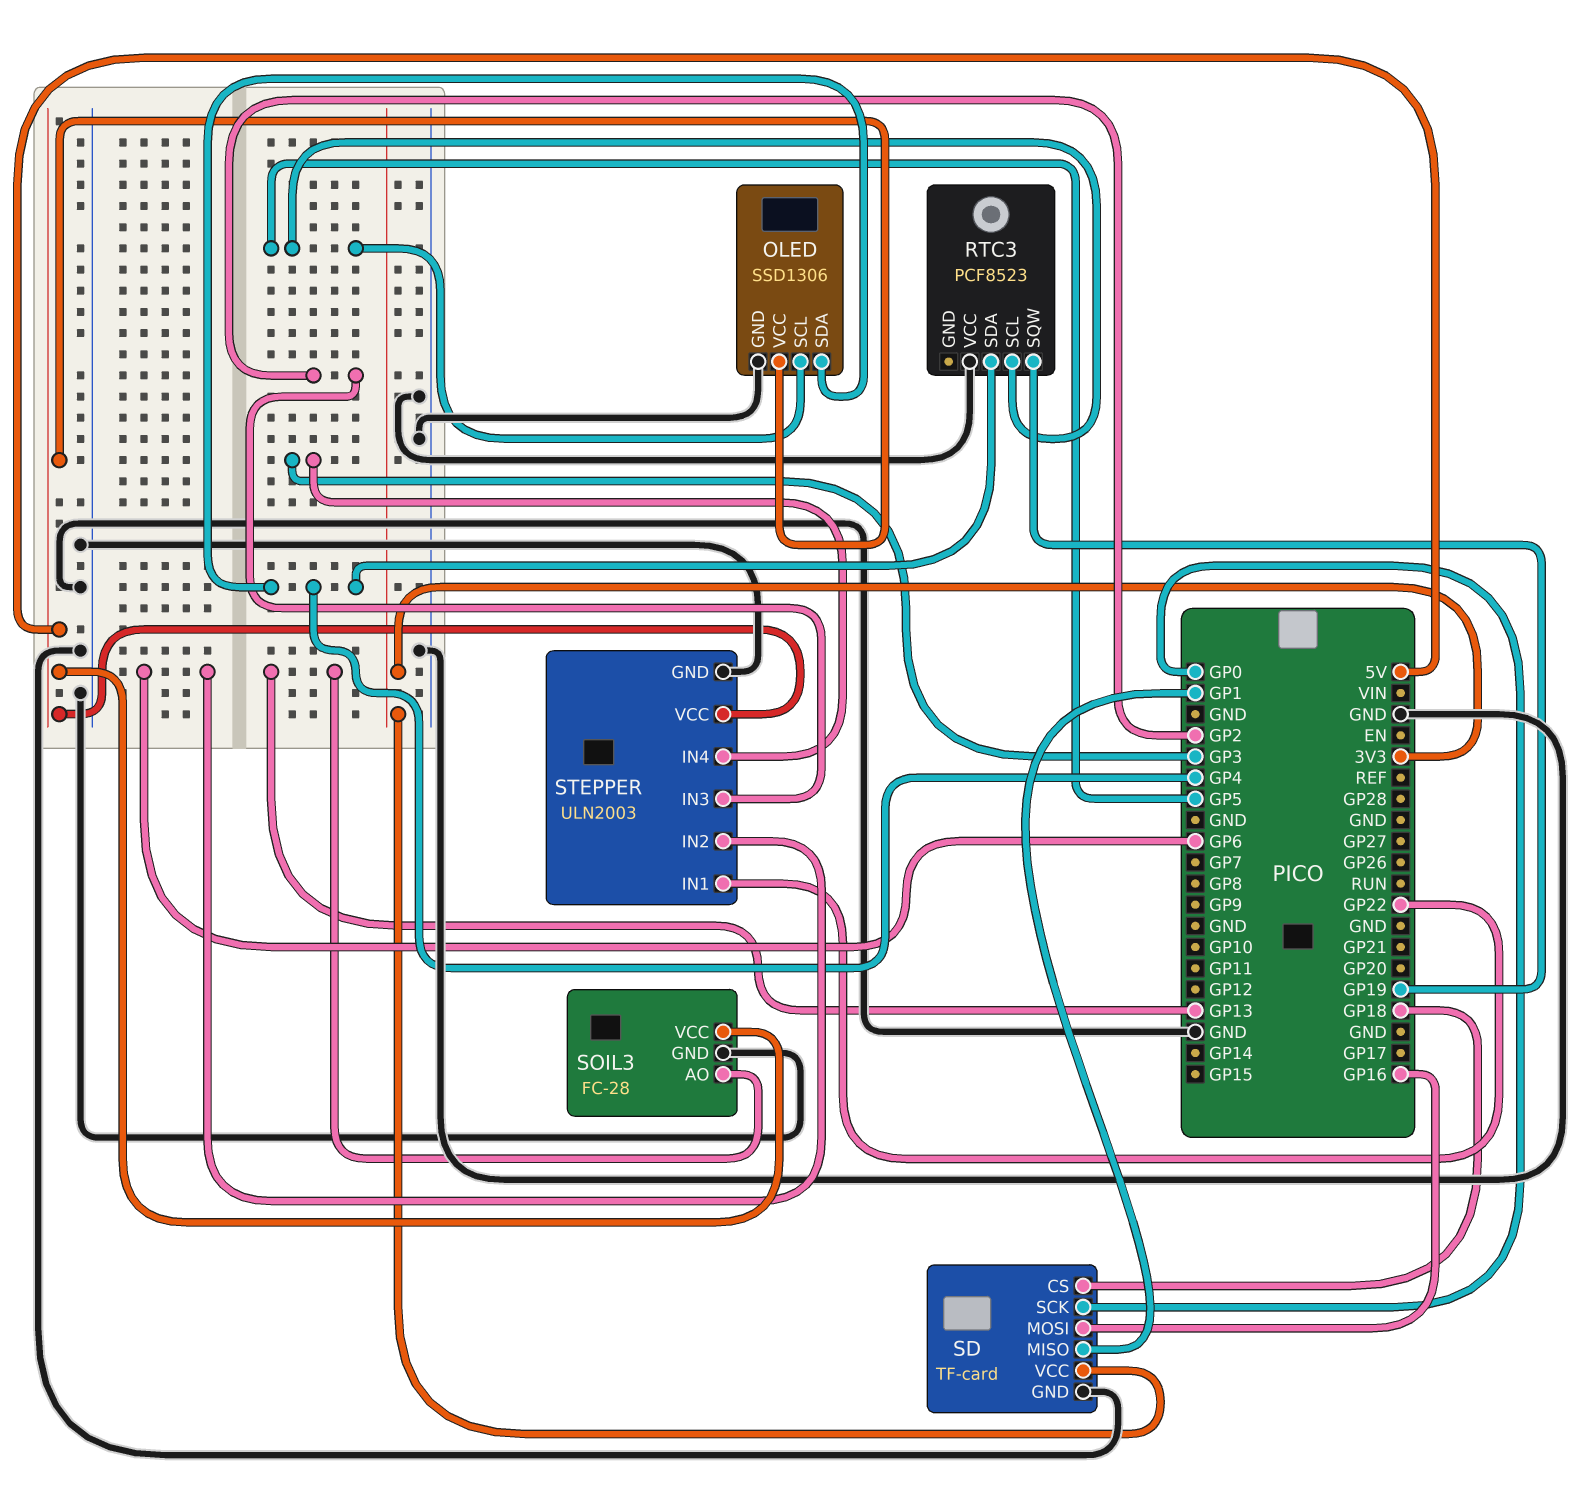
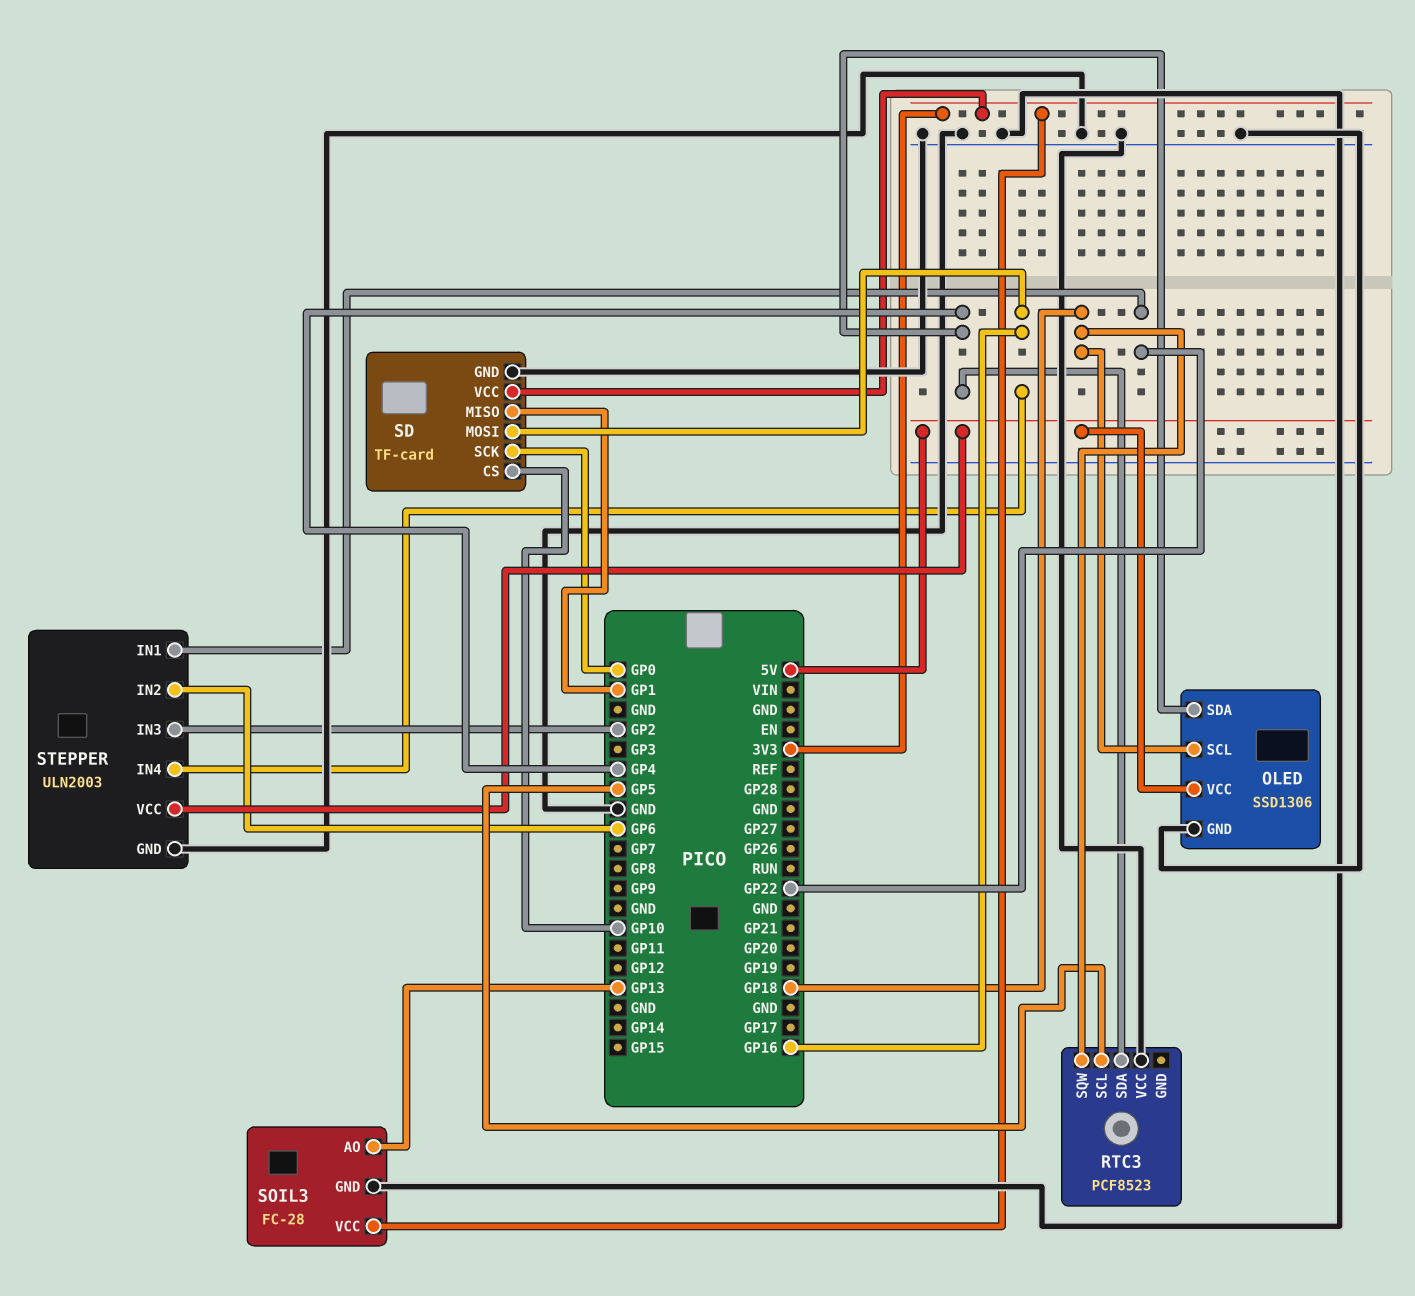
OLED pin SCL: GP5 -> GP18
RTC3 pin SQW: GP19 -> GP18
SD pin CS: GP18 -> GP10
SOIL3 pin VCC: 5V -> 3V3
STEPPER pin IN4: GP3 -> GP16

